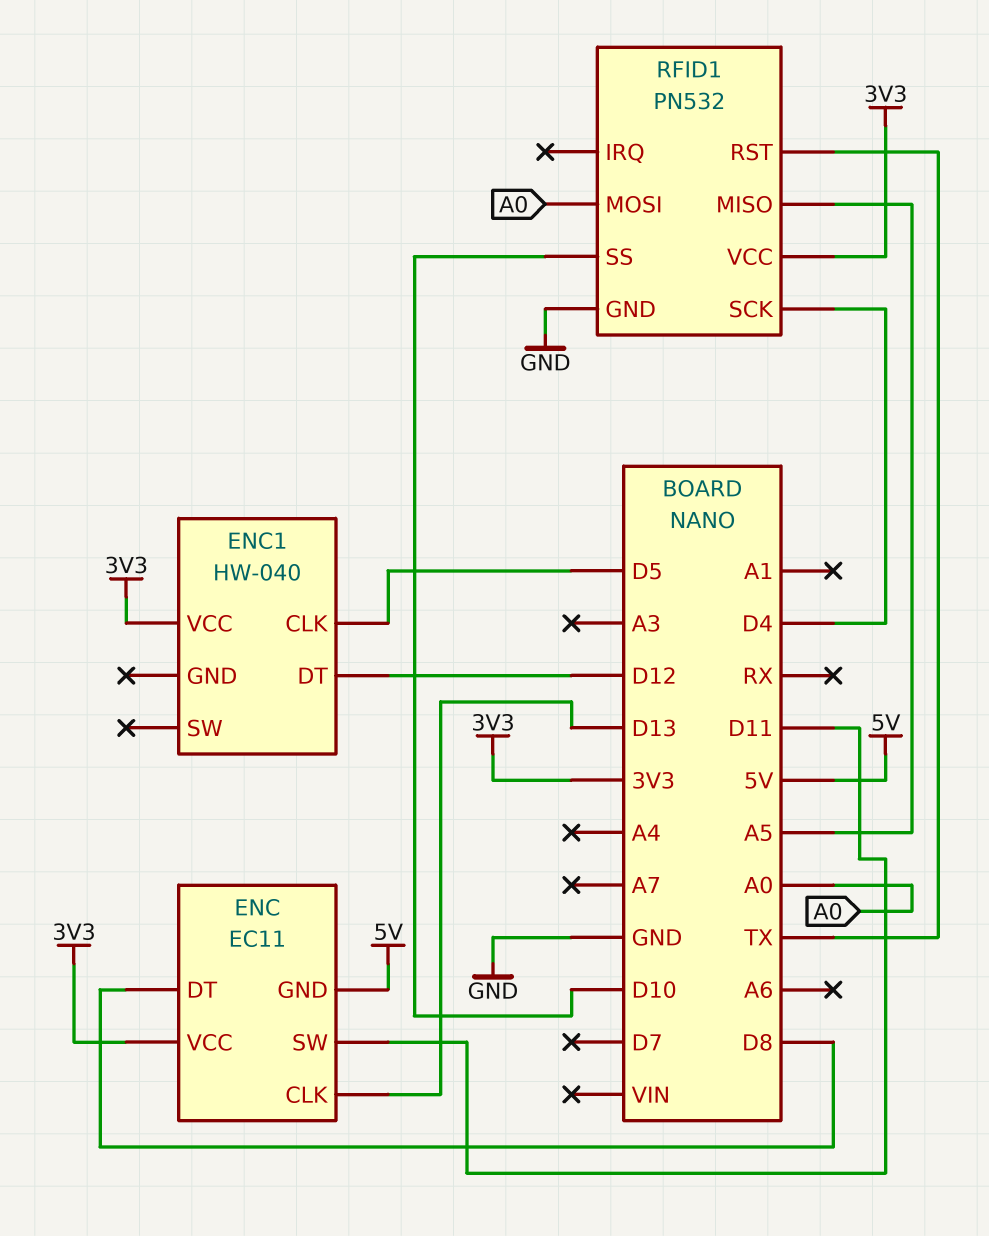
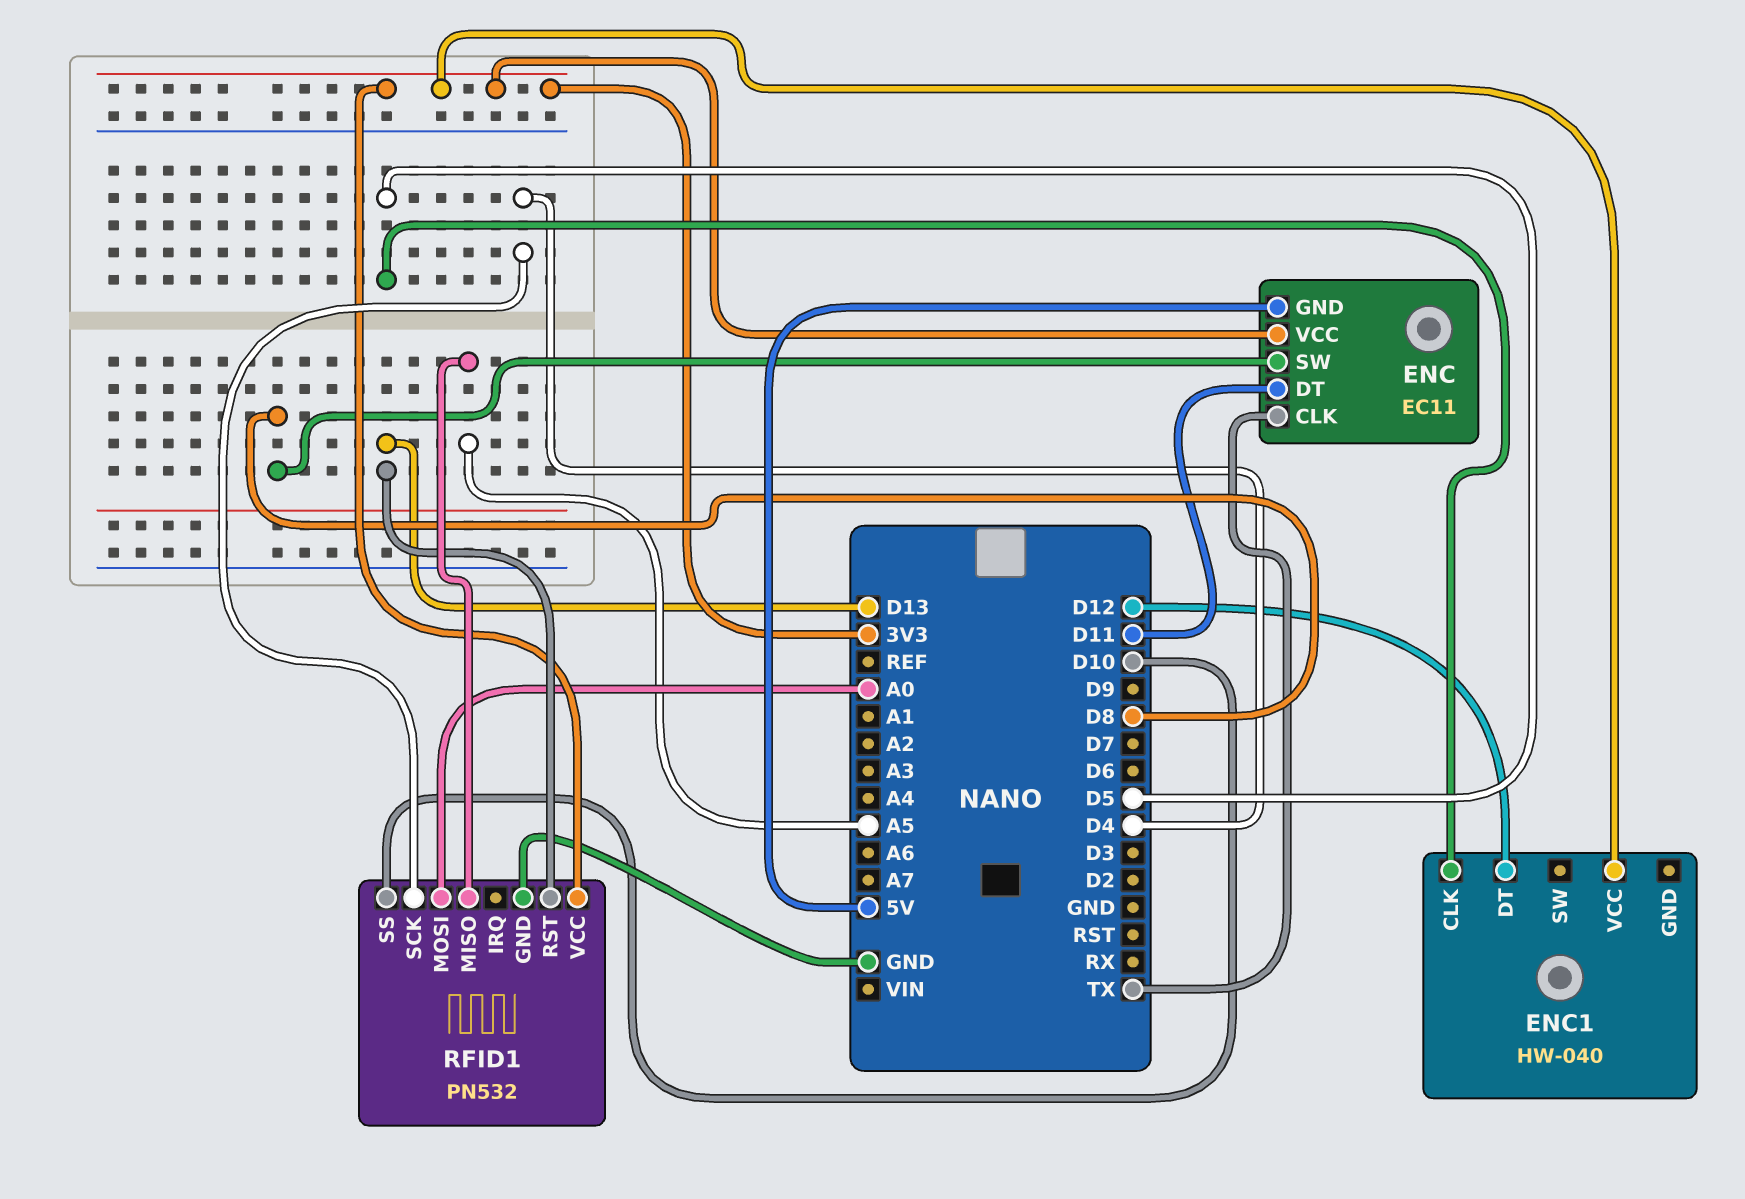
ENC pin CLK: D13 -> TX
ENC pin DT: D8 -> D11
ENC pin SW: D11 -> D8
RFID1 pin RST: TX -> D13

